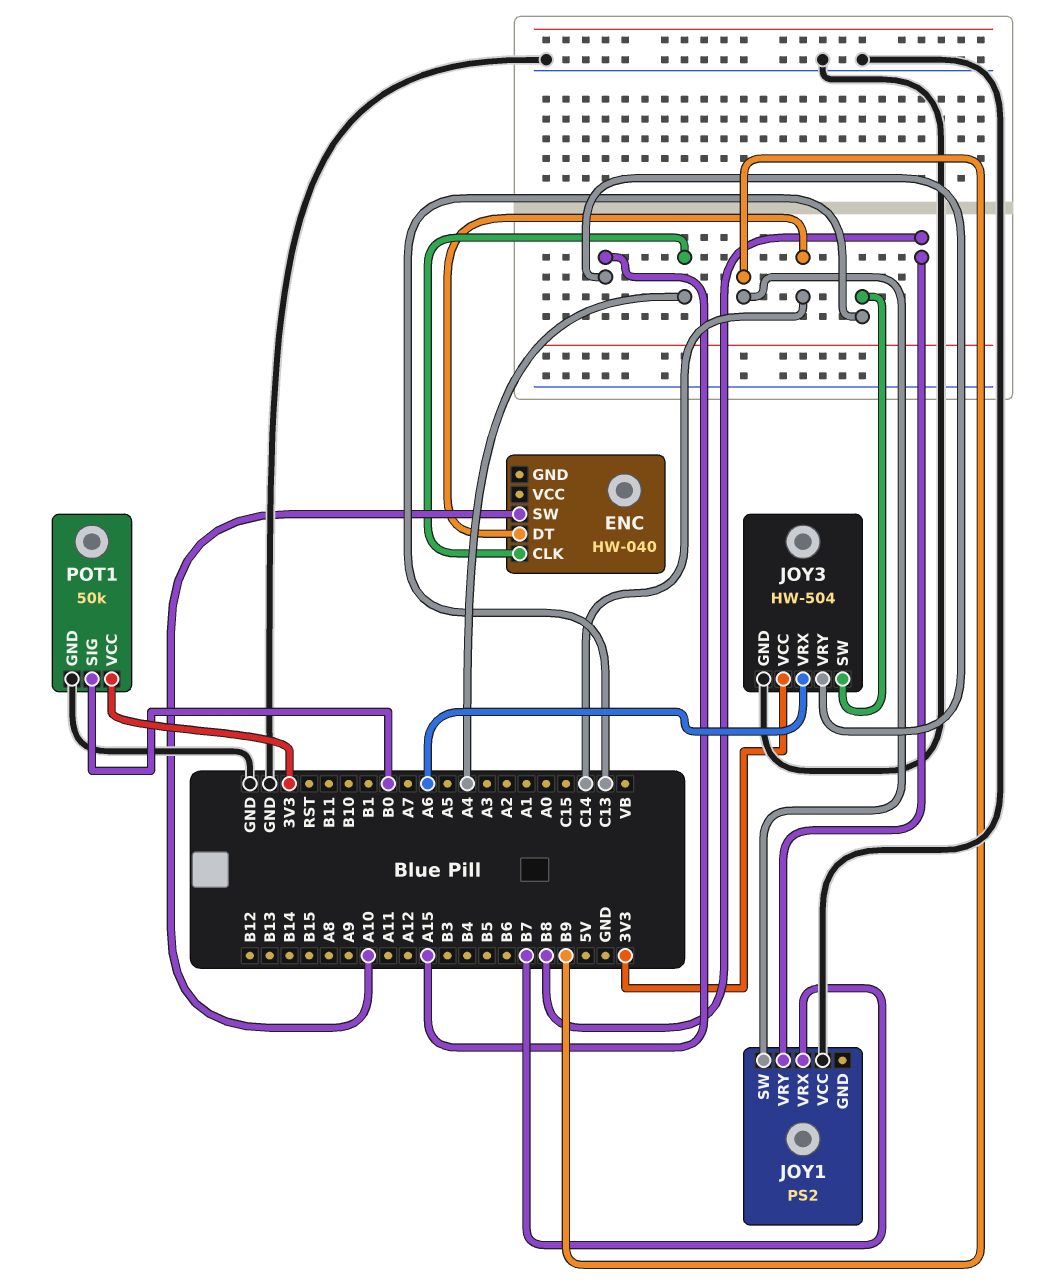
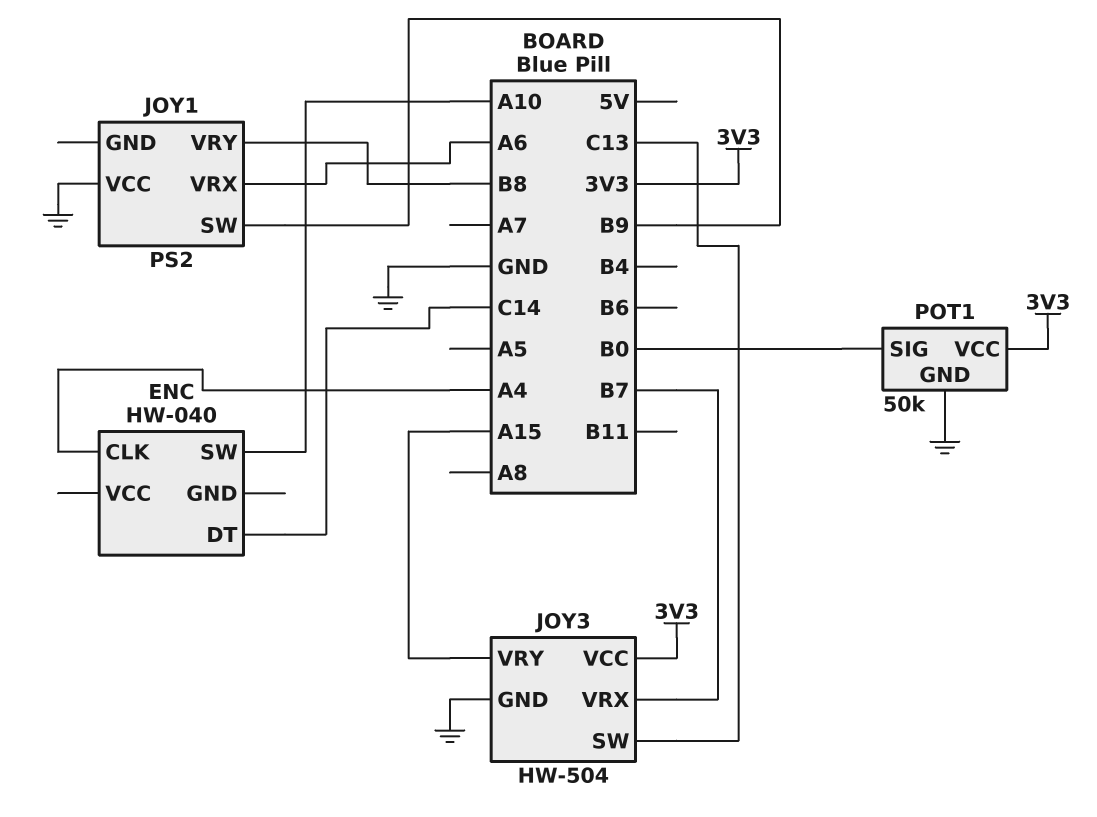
JOY1 pin VRX: B7 -> A6
JOY3 pin VRX: A6 -> B7

